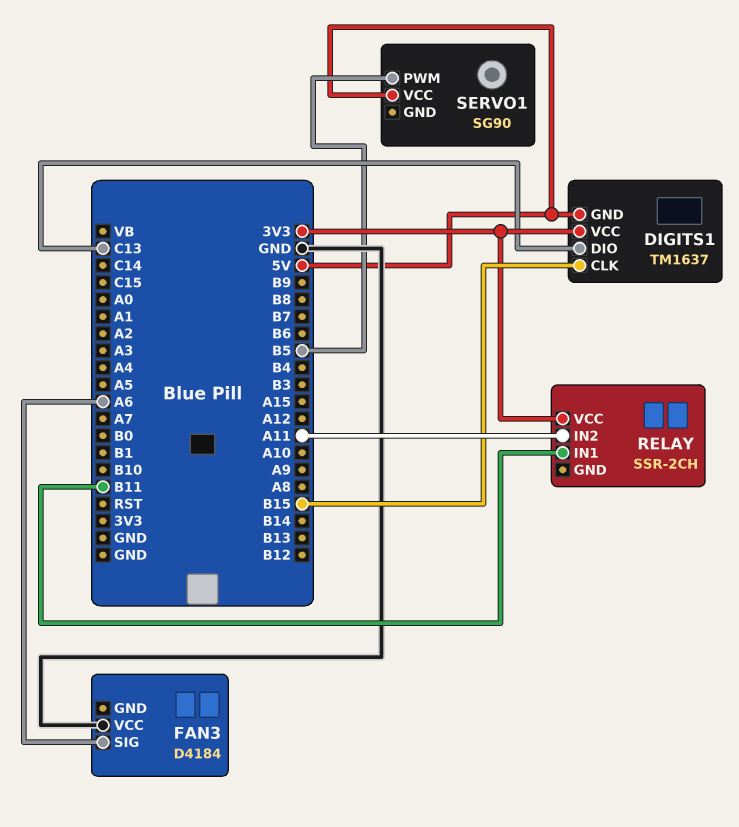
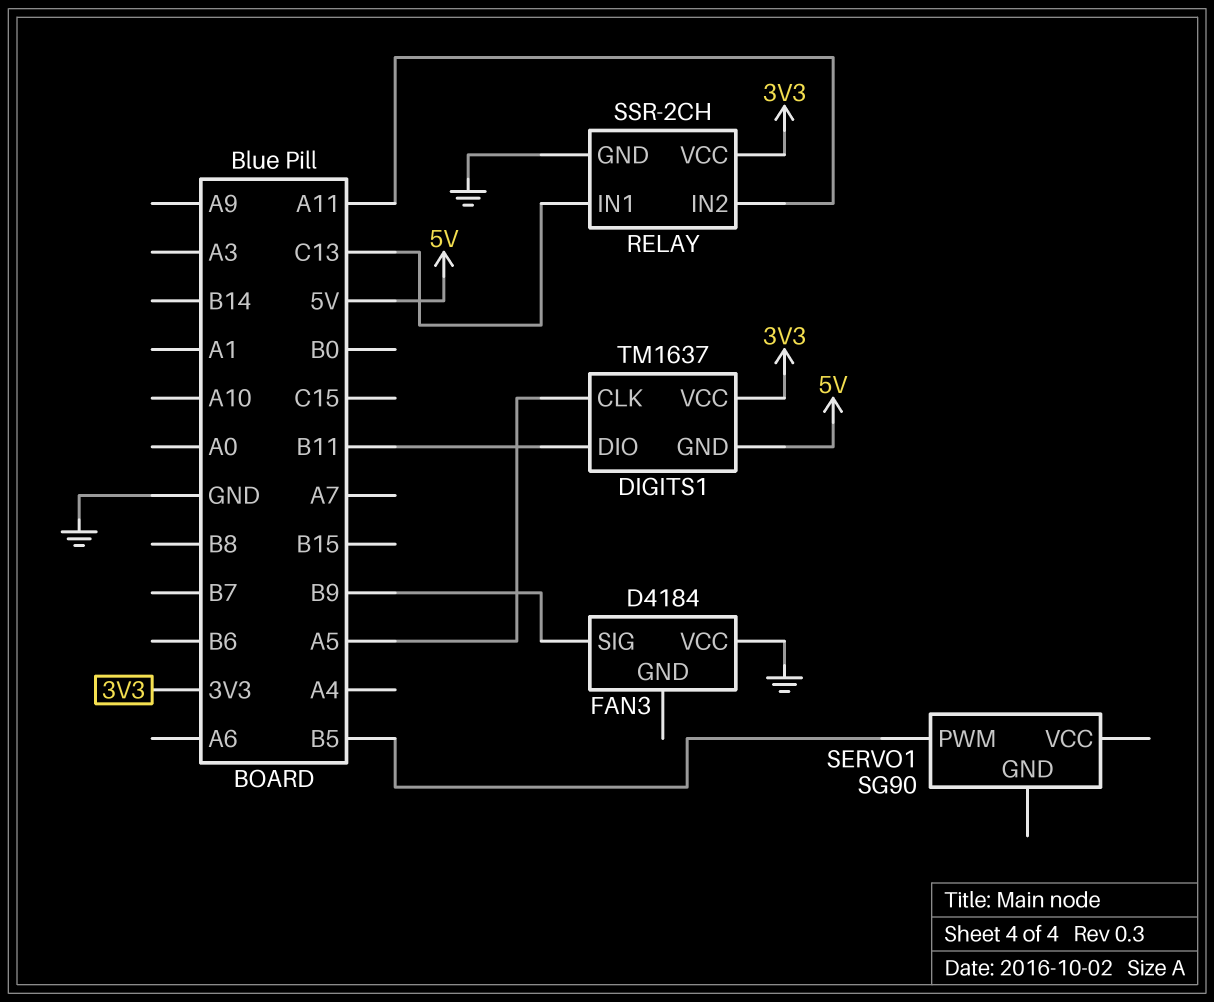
DIGITS1 pin CLK: B15 -> A5
DIGITS1 pin DIO: C13 -> B11
FAN3 pin SIG: A6 -> B9
RELAY pin GND: none -> GND
RELAY pin IN1: B11 -> C13
SERVO1 pin VCC: 5V -> none

